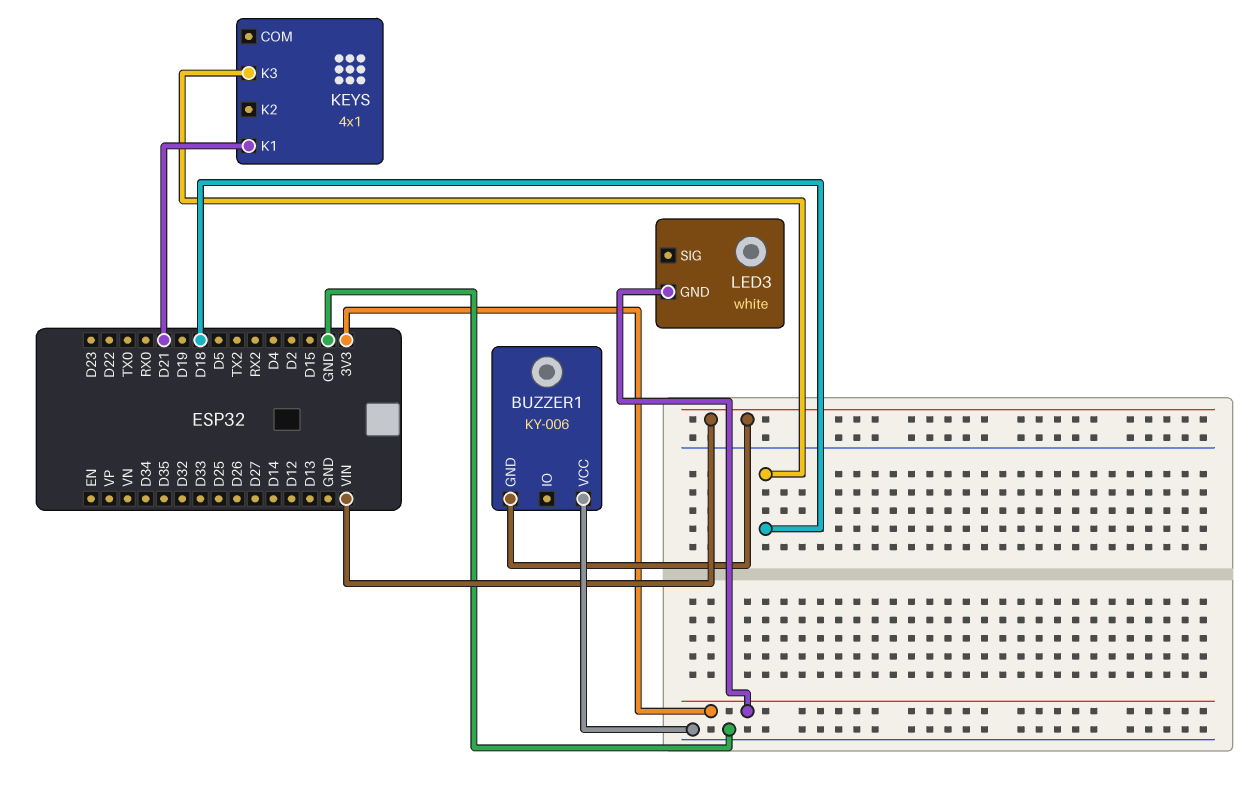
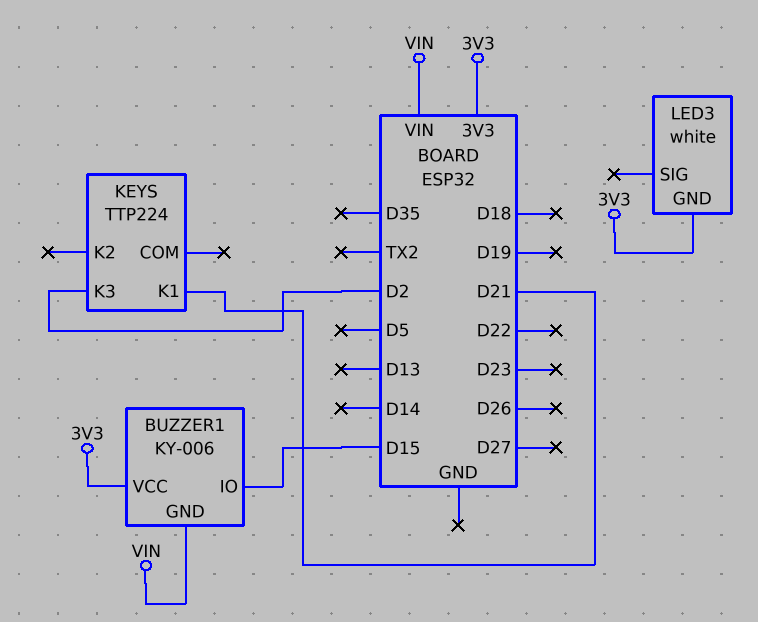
BUZZER1 pin IO: none -> D15
BUZZER1 pin VCC: GND -> 3V3
KEYS: 4x1 -> TTP224
KEYS pin K3: D18 -> D2

